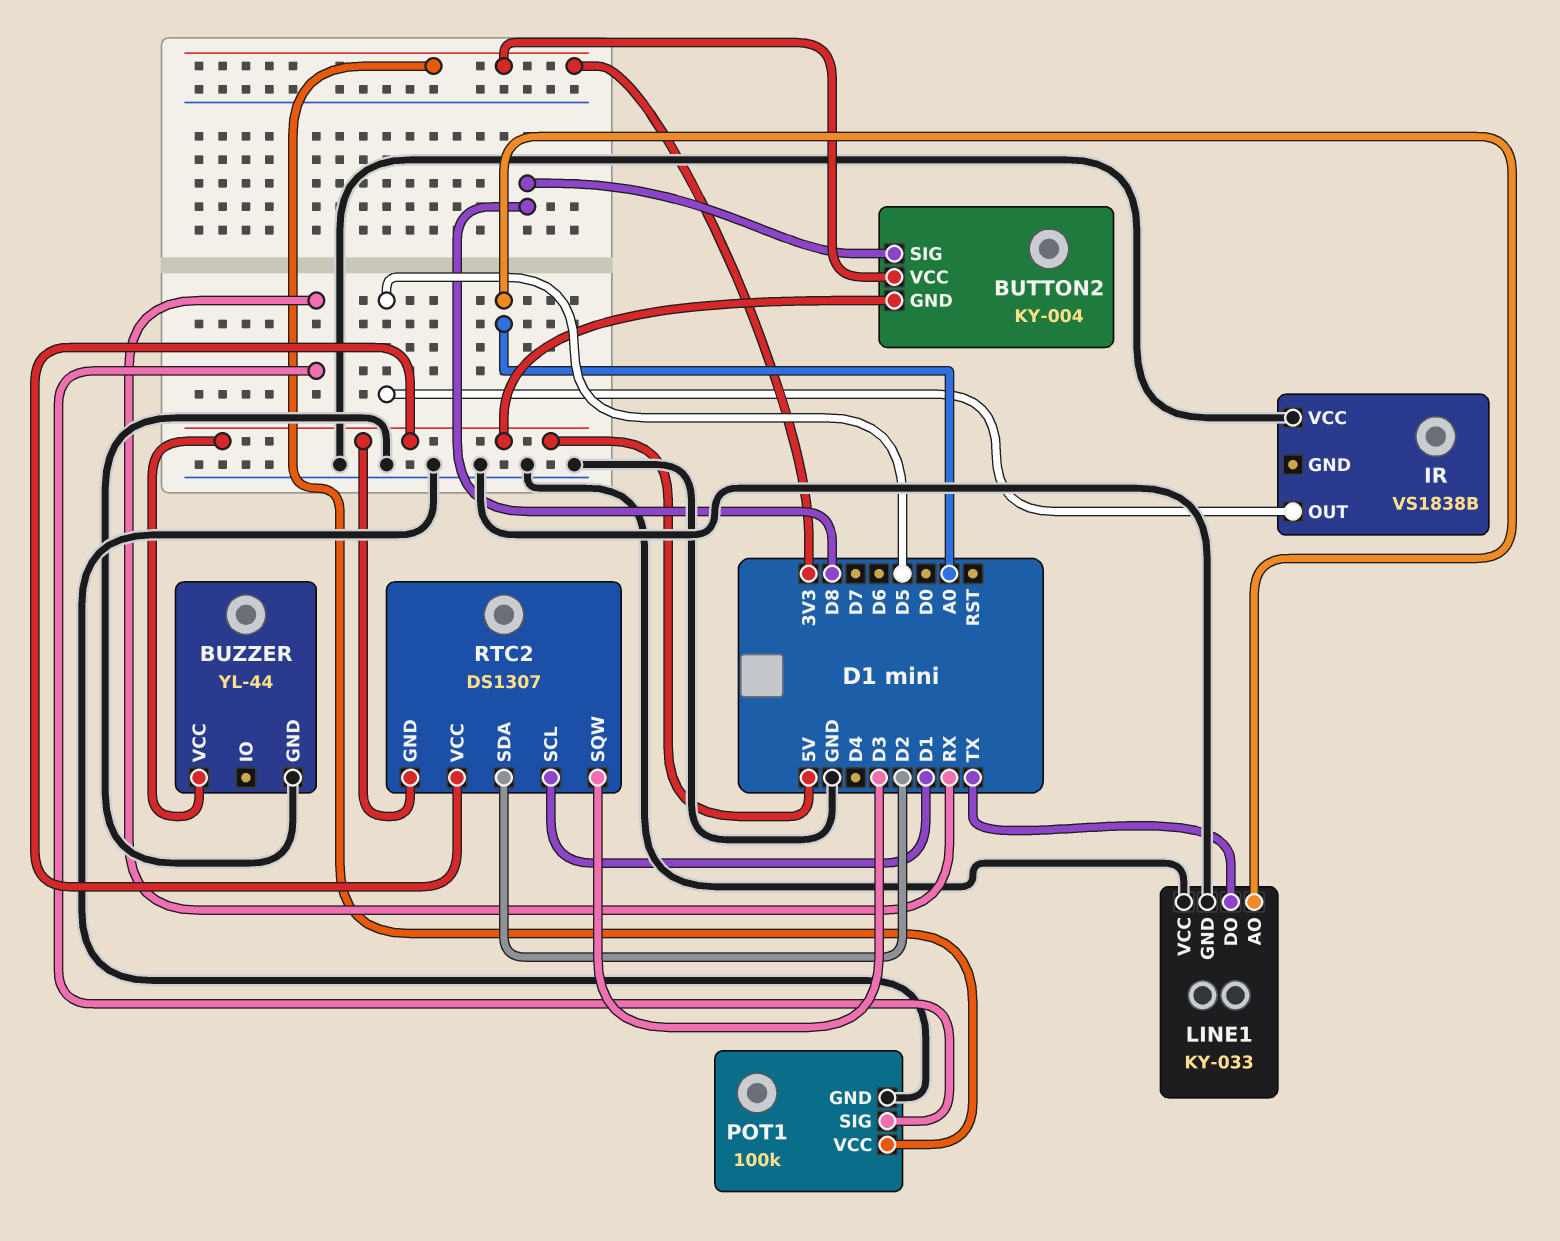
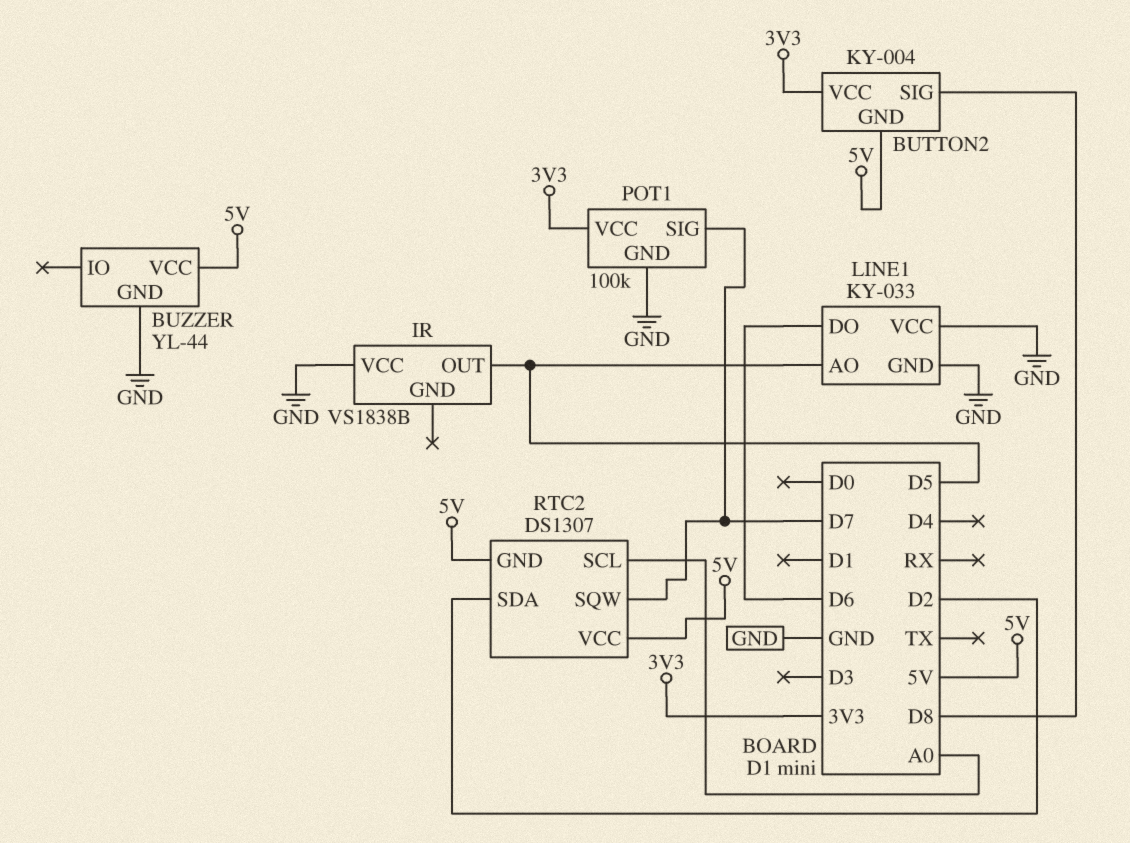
LINE1 pin AO: A0 -> D5
LINE1 pin DO: TX -> D6
POT1 pin SIG: RX -> D7
RTC2 pin SCL: D1 -> A0
RTC2 pin SQW: D3 -> D7

